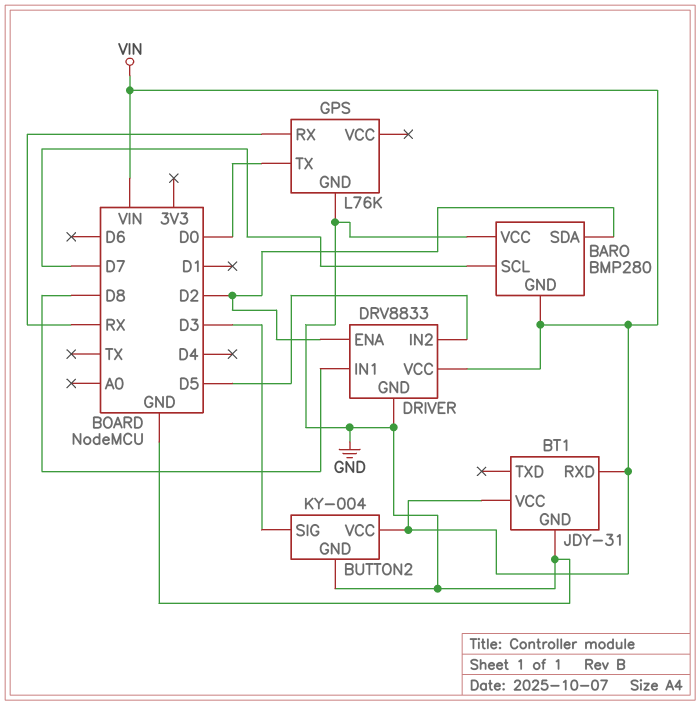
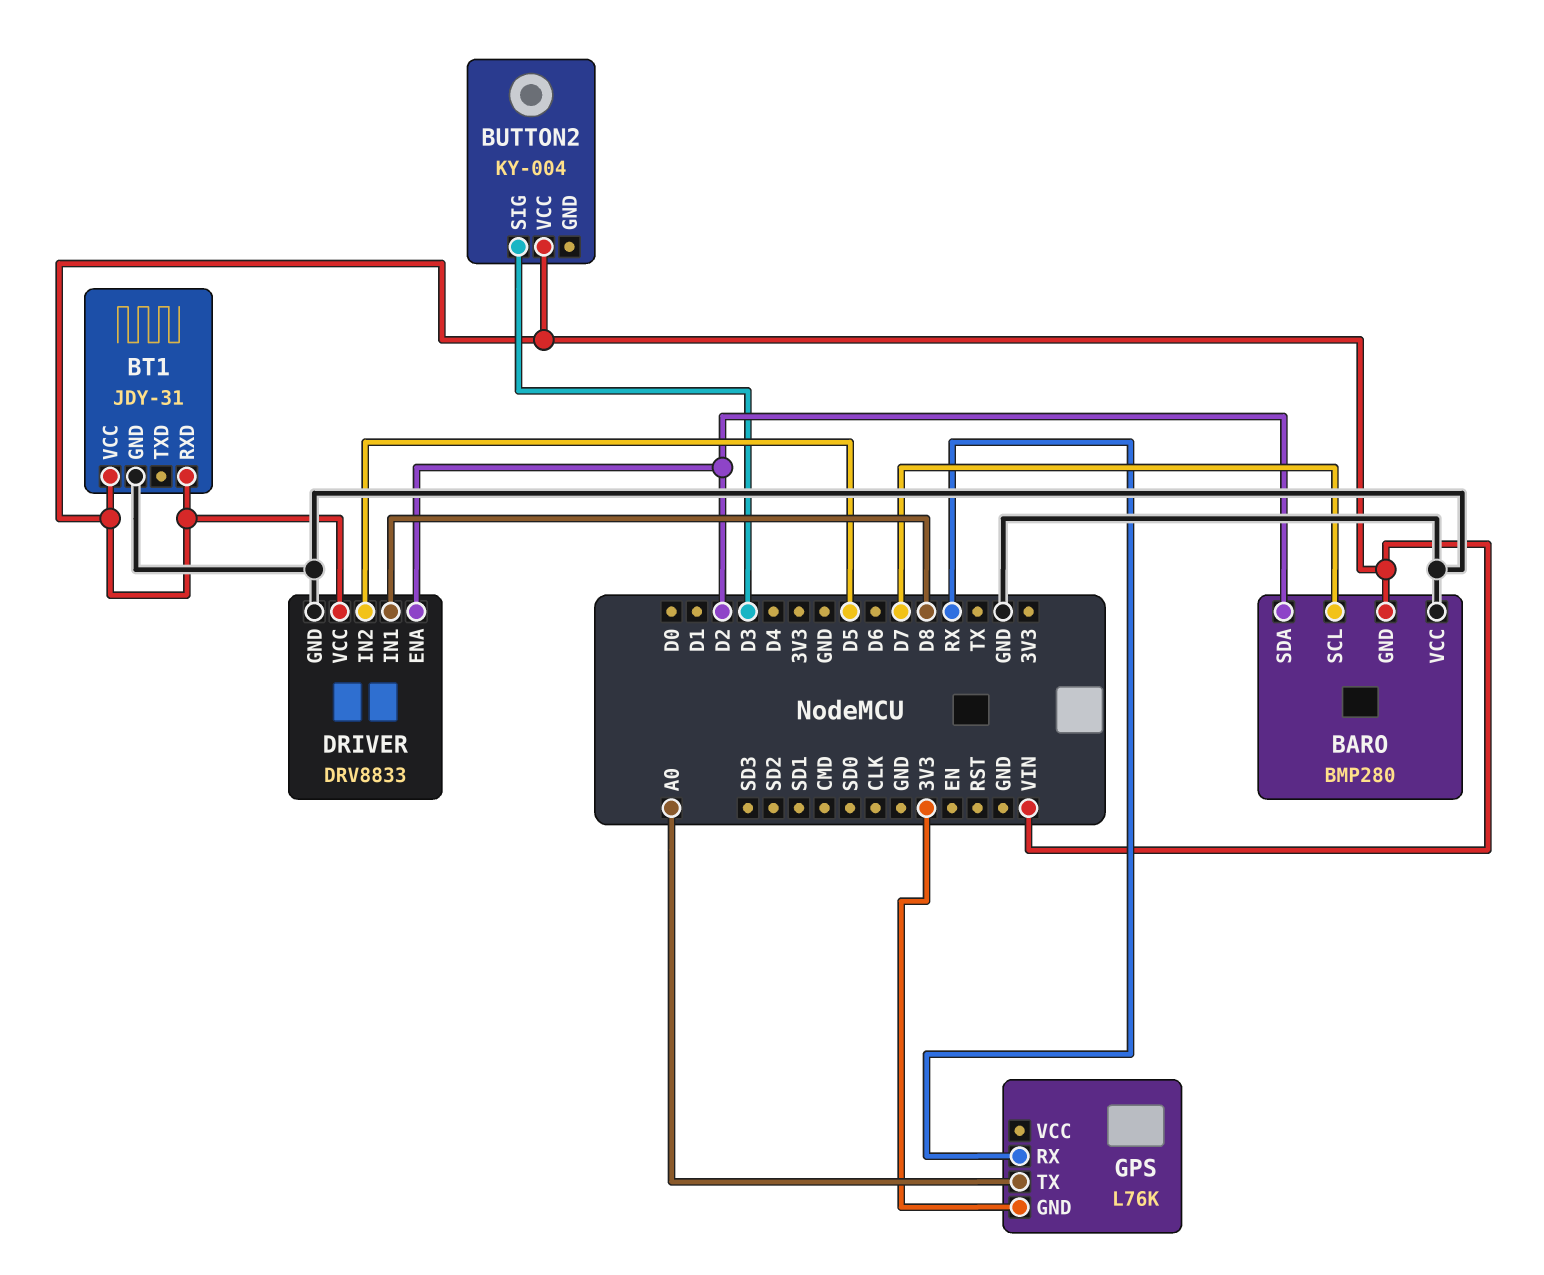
BUTTON2 pin GND: GND -> none
GPS pin GND: GND -> 3V3
GPS pin TX: D0 -> A0

